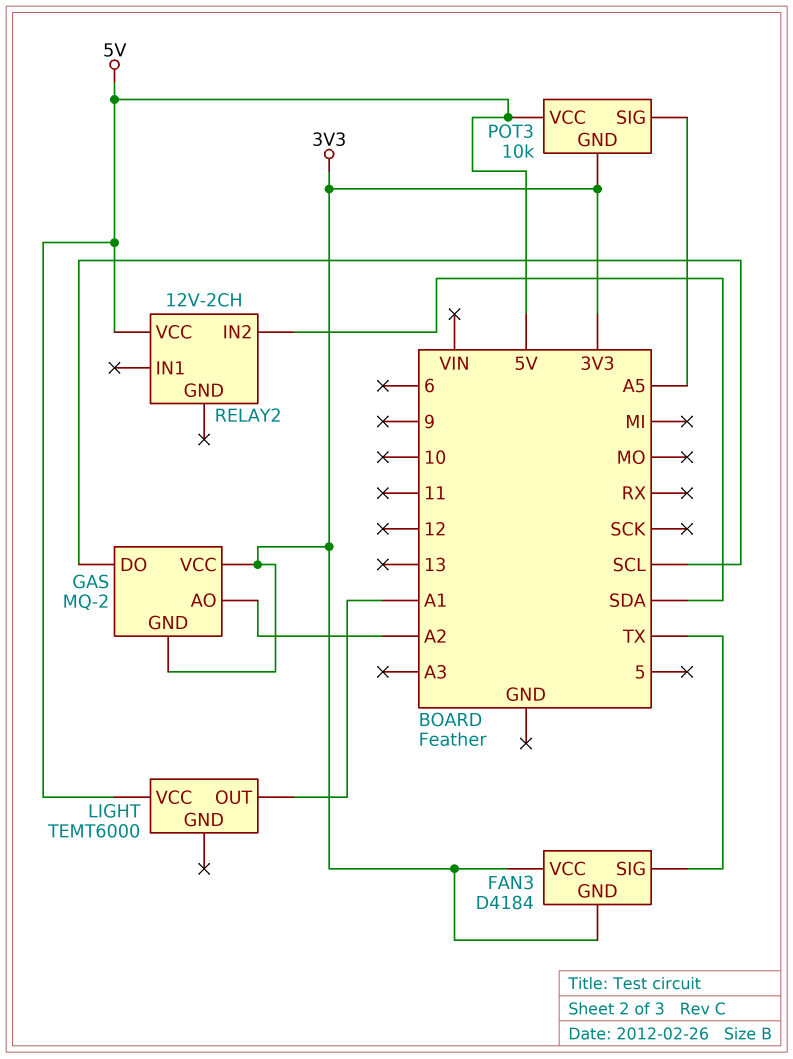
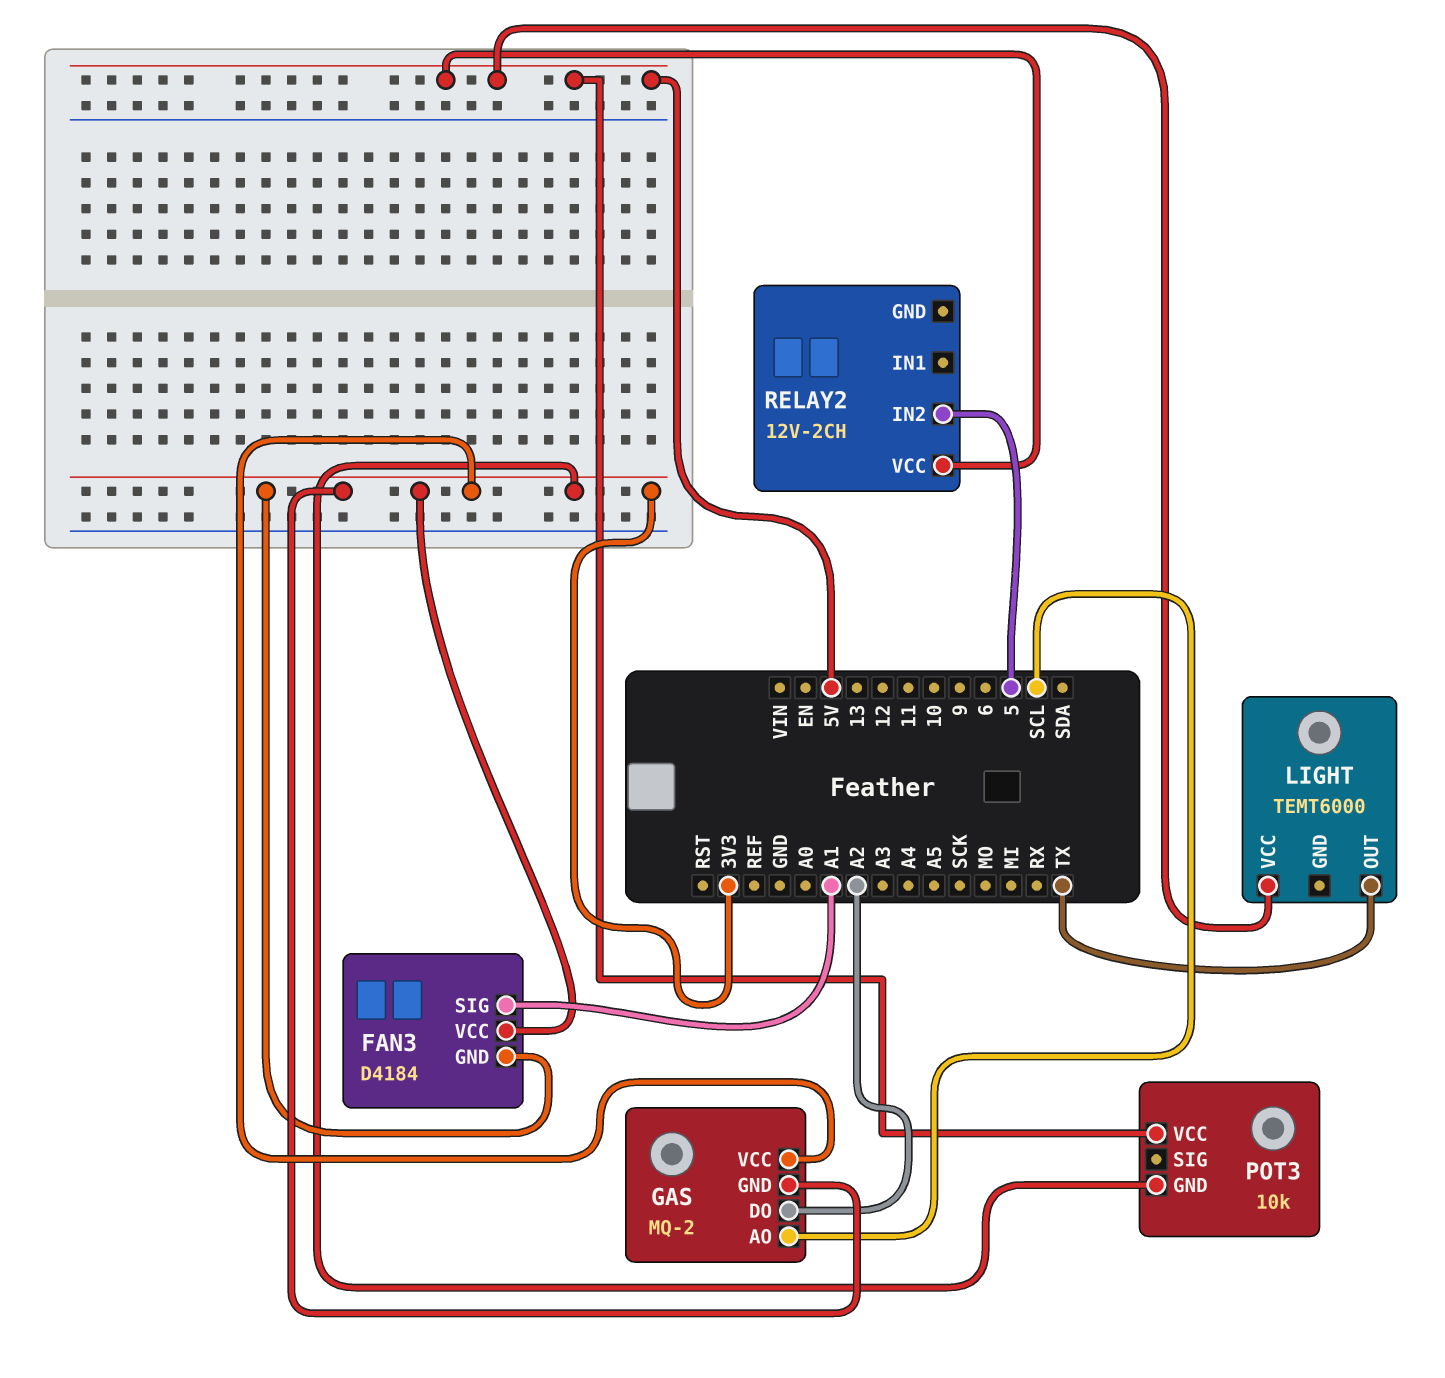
FAN3 pin SIG: TX -> A1
GAS pin AO: A2 -> SCL
GAS pin DO: SCL -> A2
LIGHT pin OUT: A1 -> TX
POT3 pin SIG: A5 -> none
RELAY2 pin IN2: SDA -> 5

